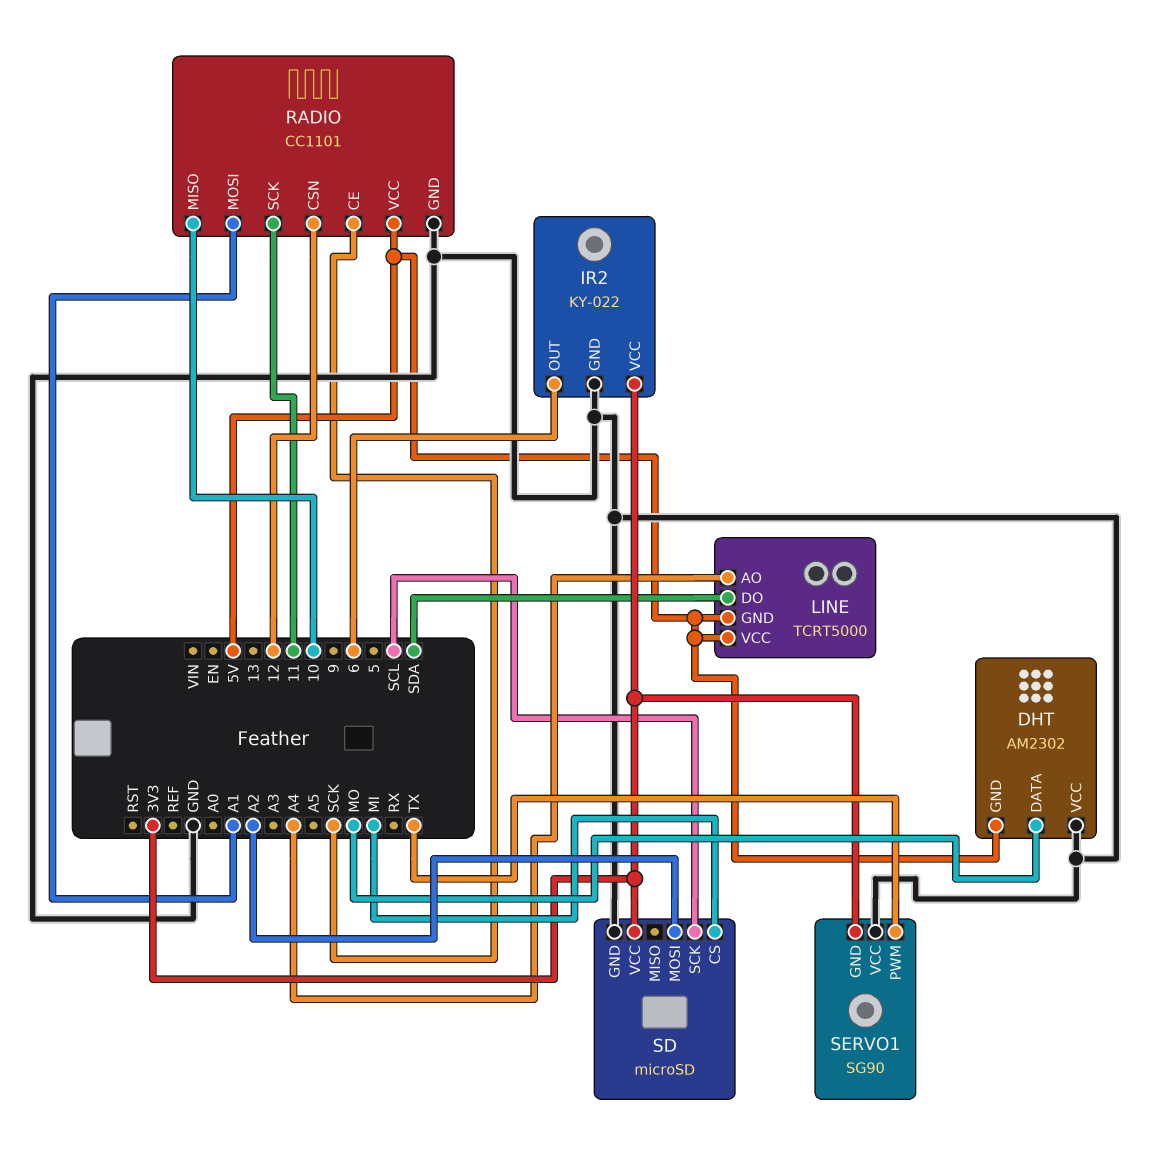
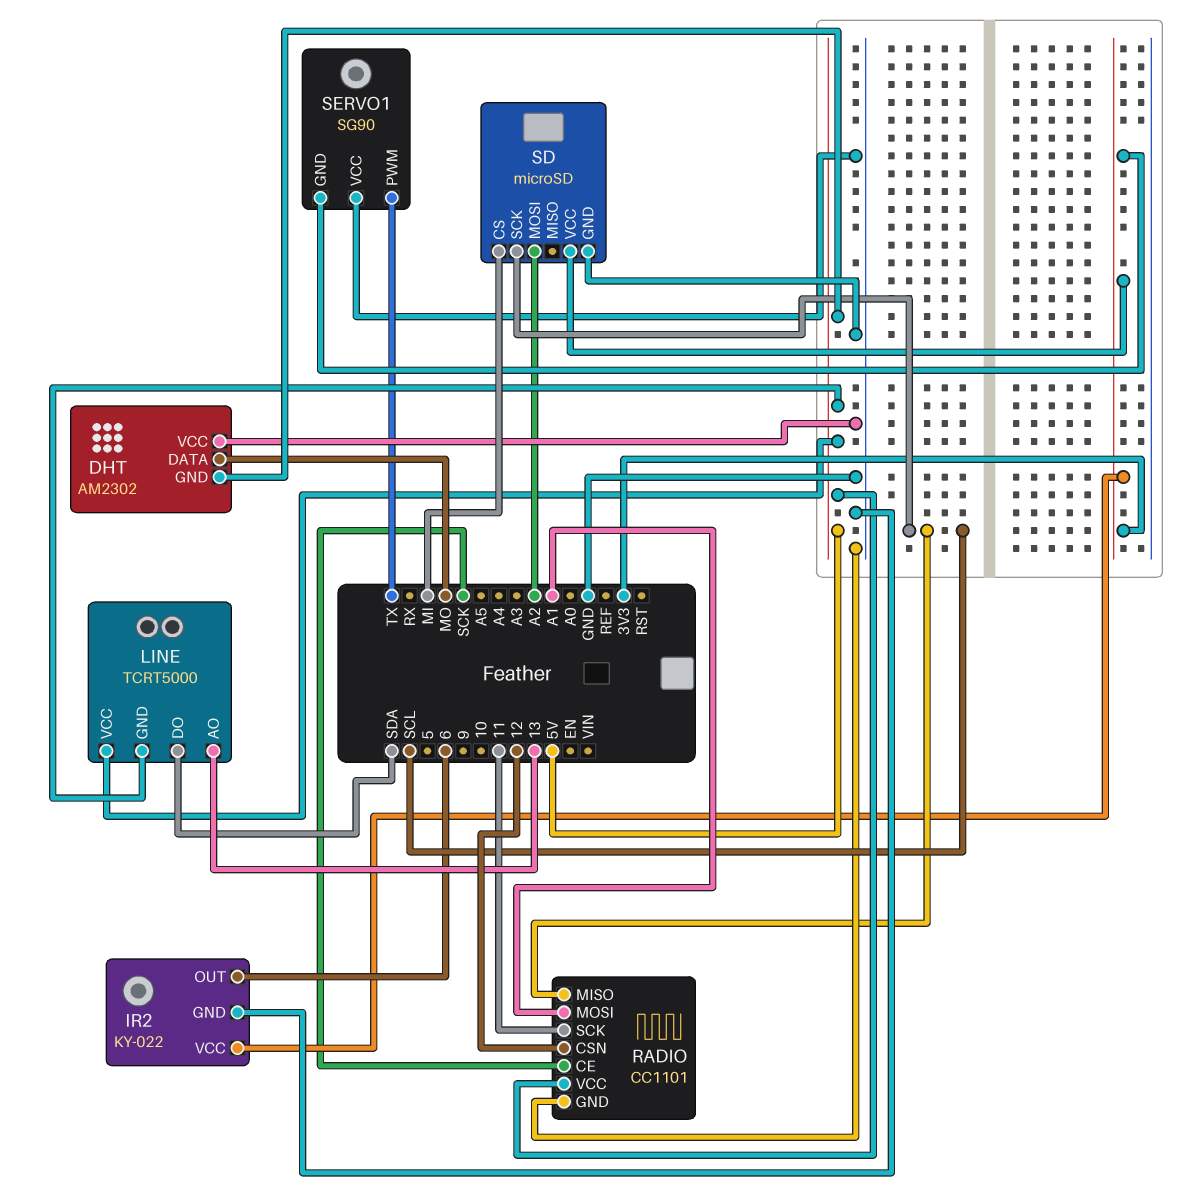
LINE pin AO: A4 -> 13
RADIO pin MISO: 10 -> SCL

